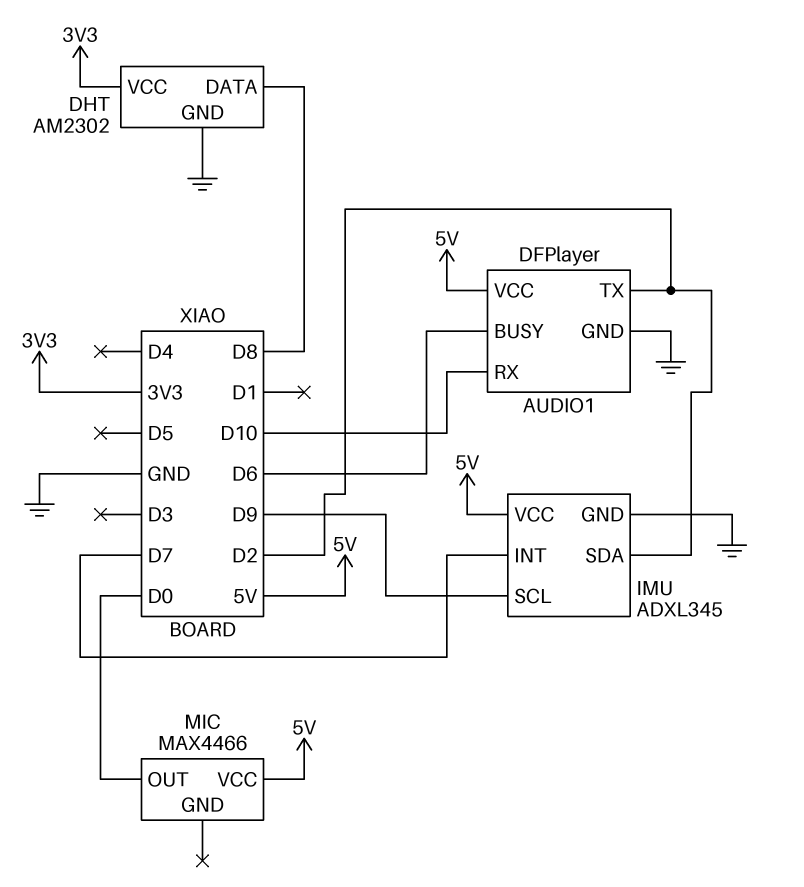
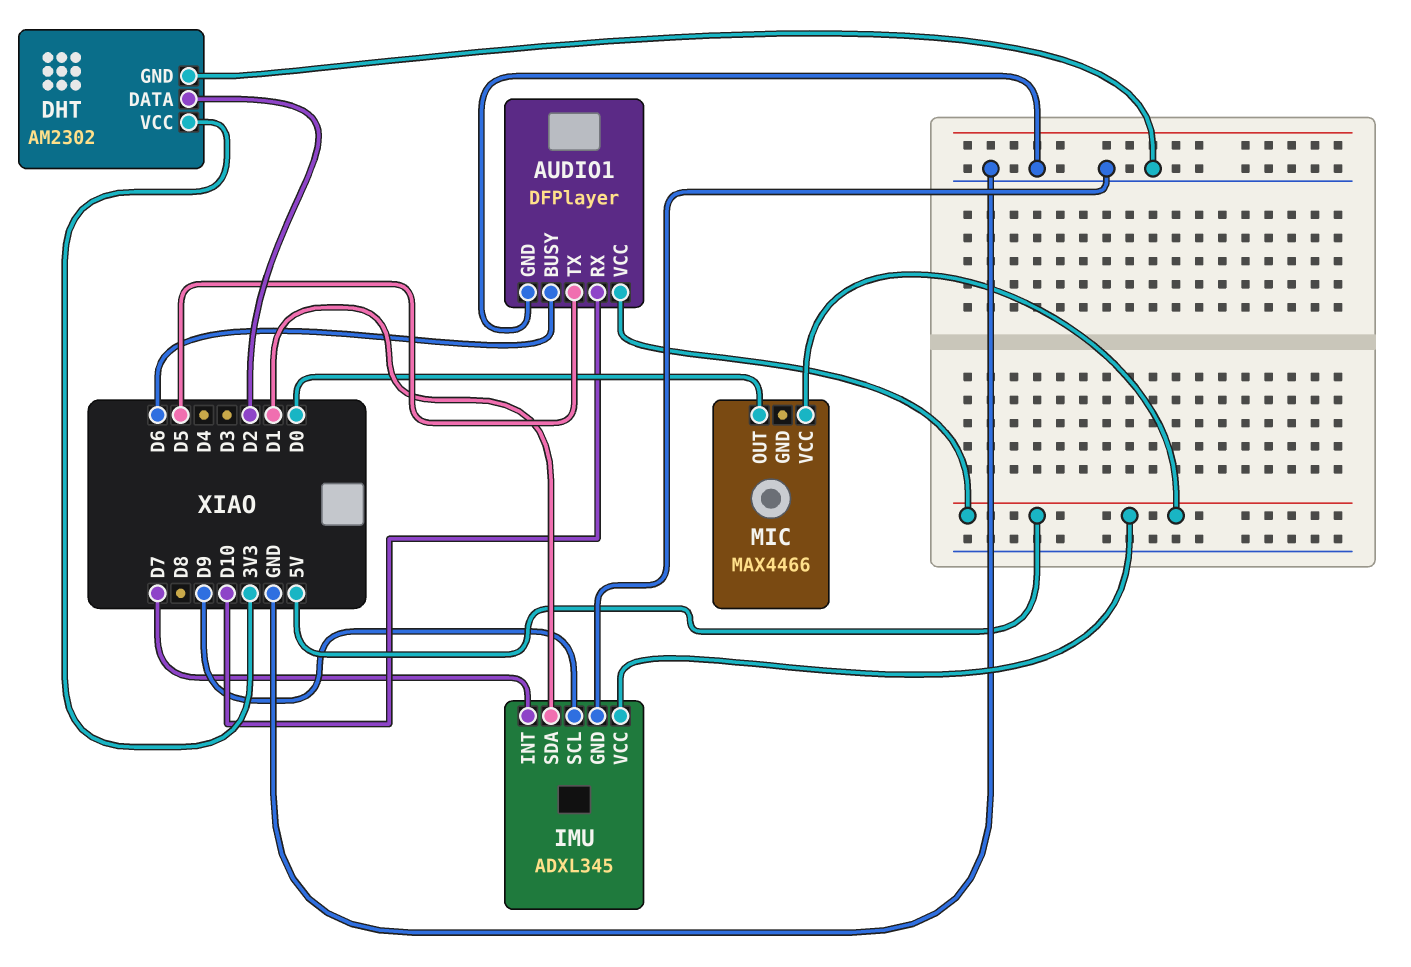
AUDIO1 pin TX: D2 -> D5
DHT pin DATA: D8 -> D2
IMU pin SDA: D2 -> D1

